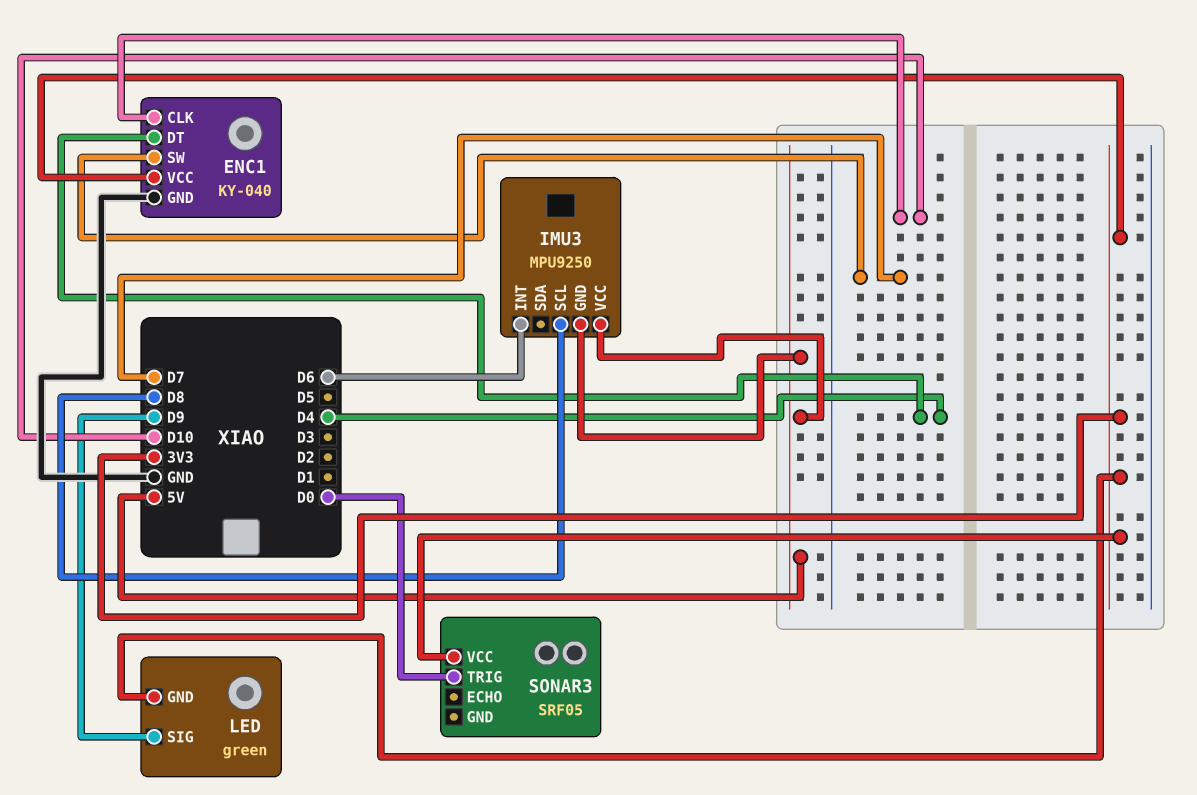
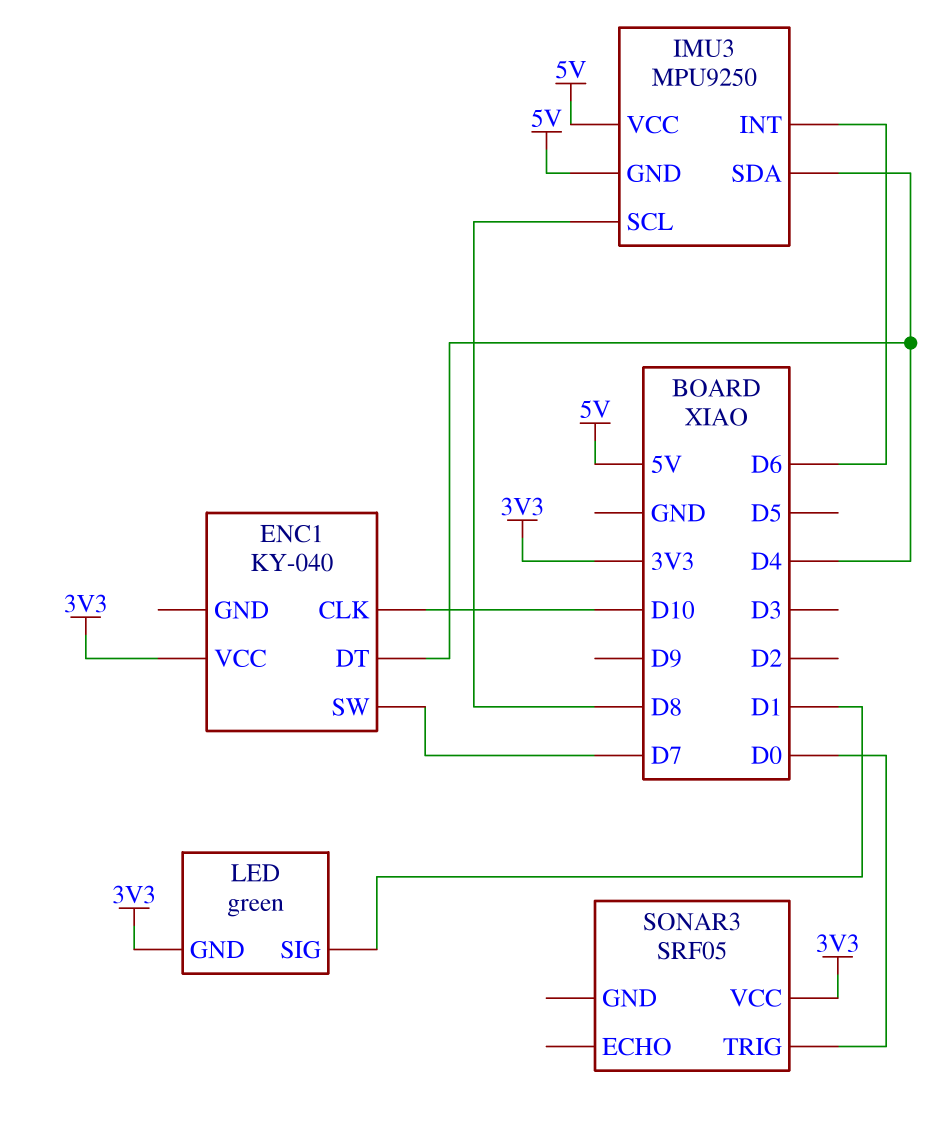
ENC1 pin GND: GND -> none
IMU3 pin SDA: none -> D4
LED pin SIG: D9 -> D1

